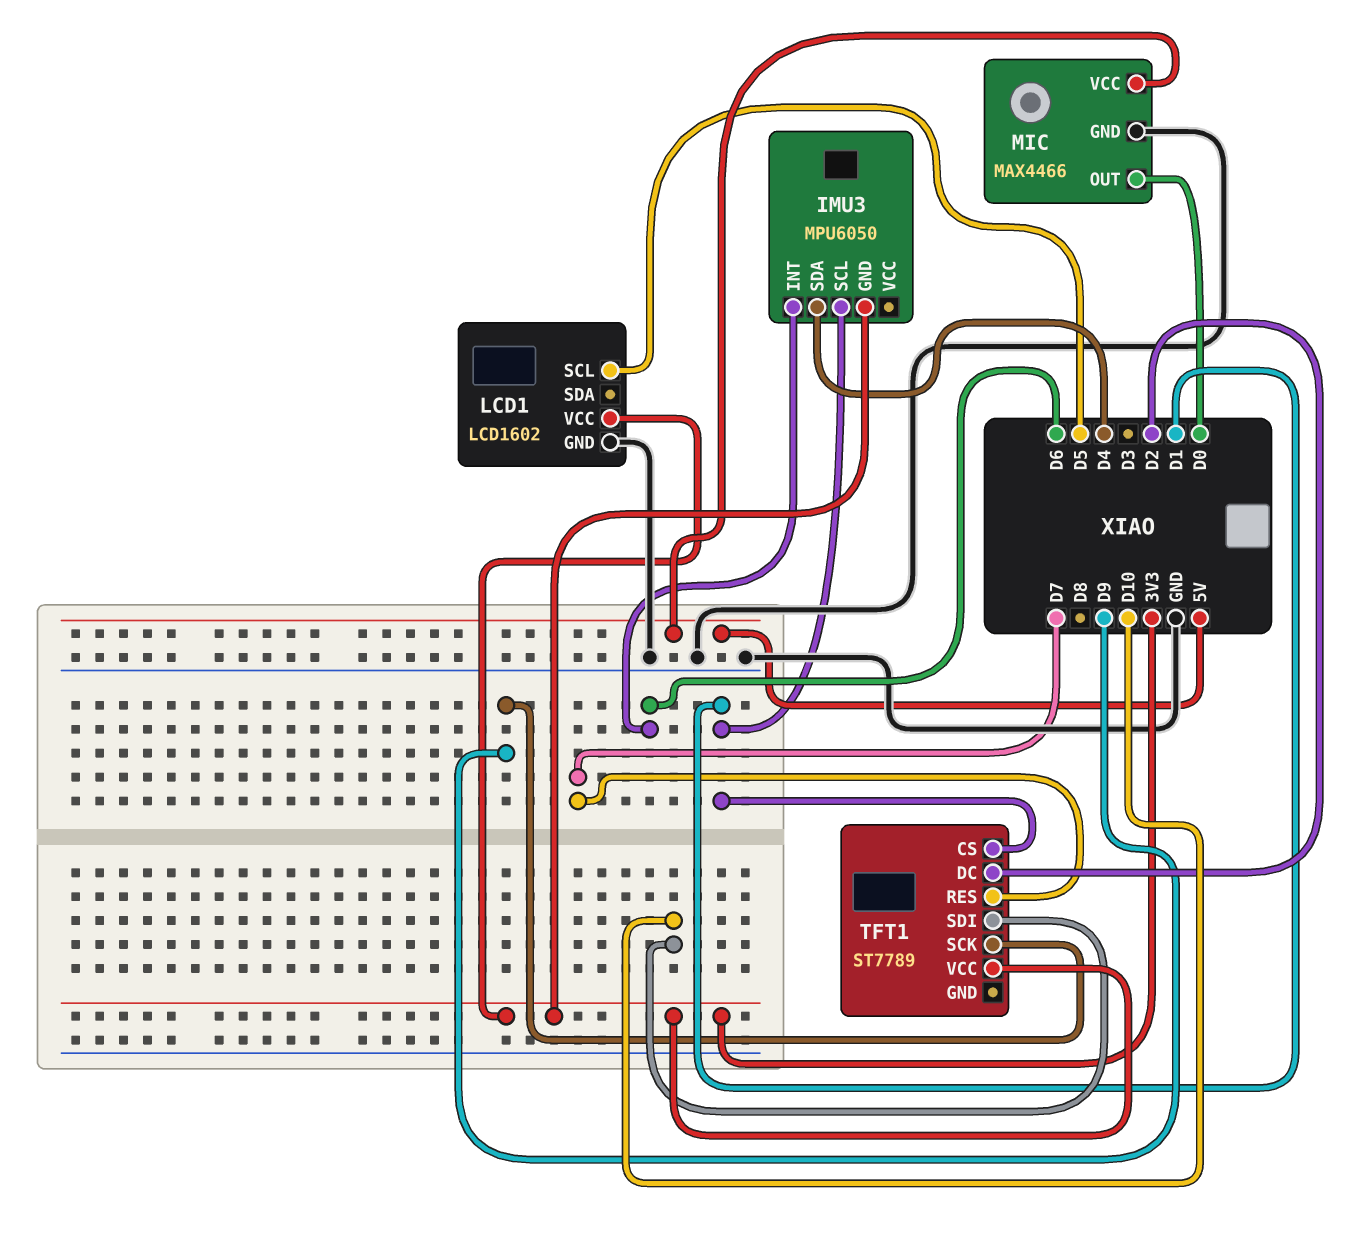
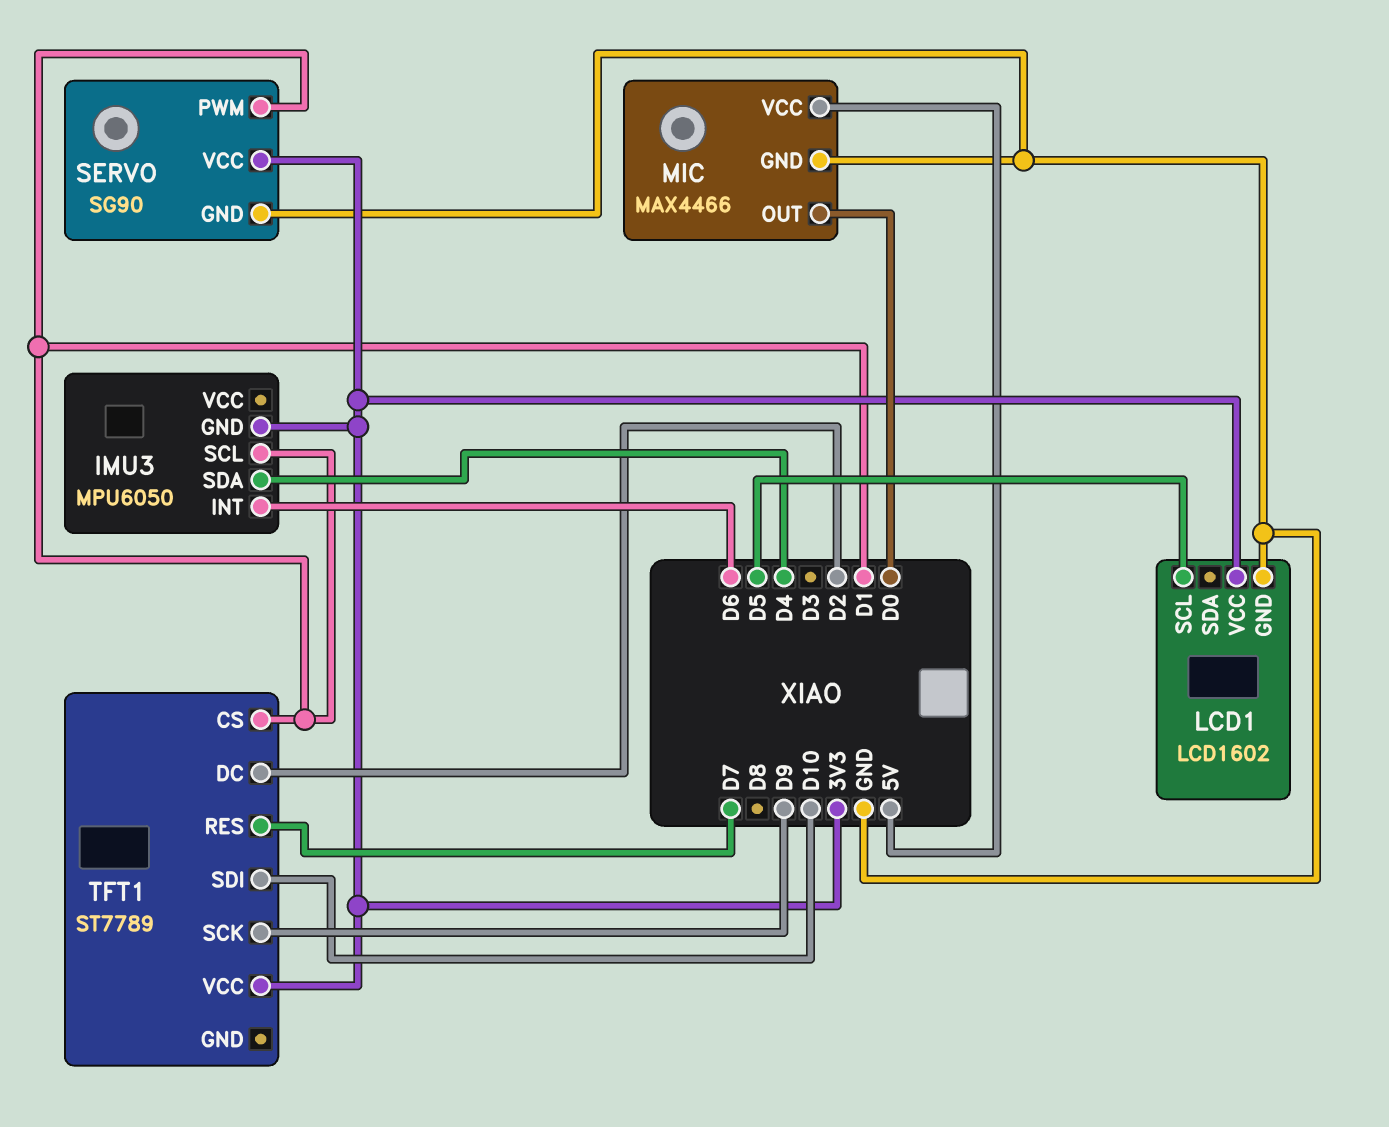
SERVO: none -> SG90
SERVO pin GND: none -> GND
SERVO pin PWM: none -> D1
SERVO pin VCC: none -> 3V3

